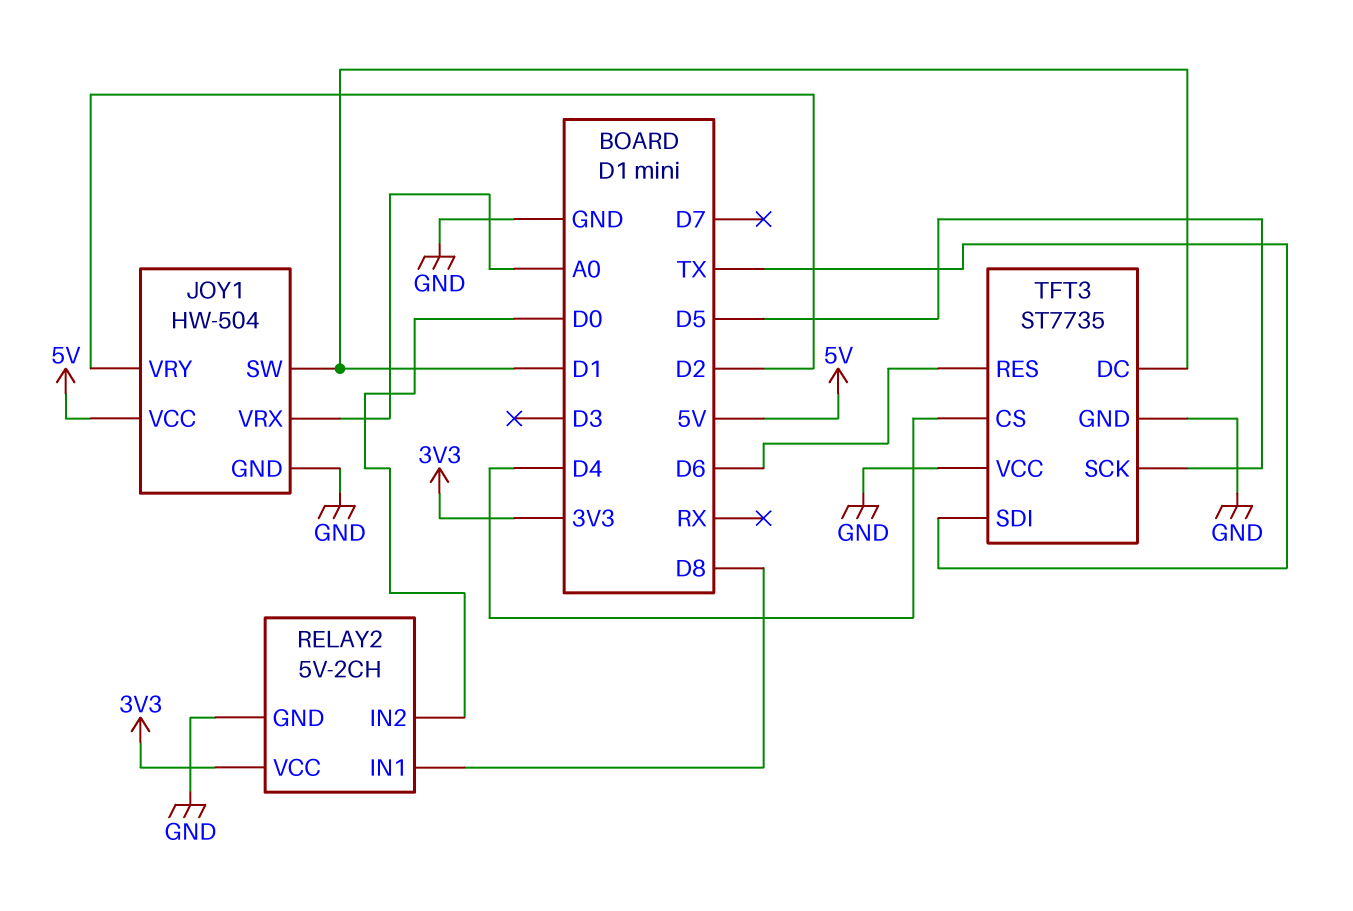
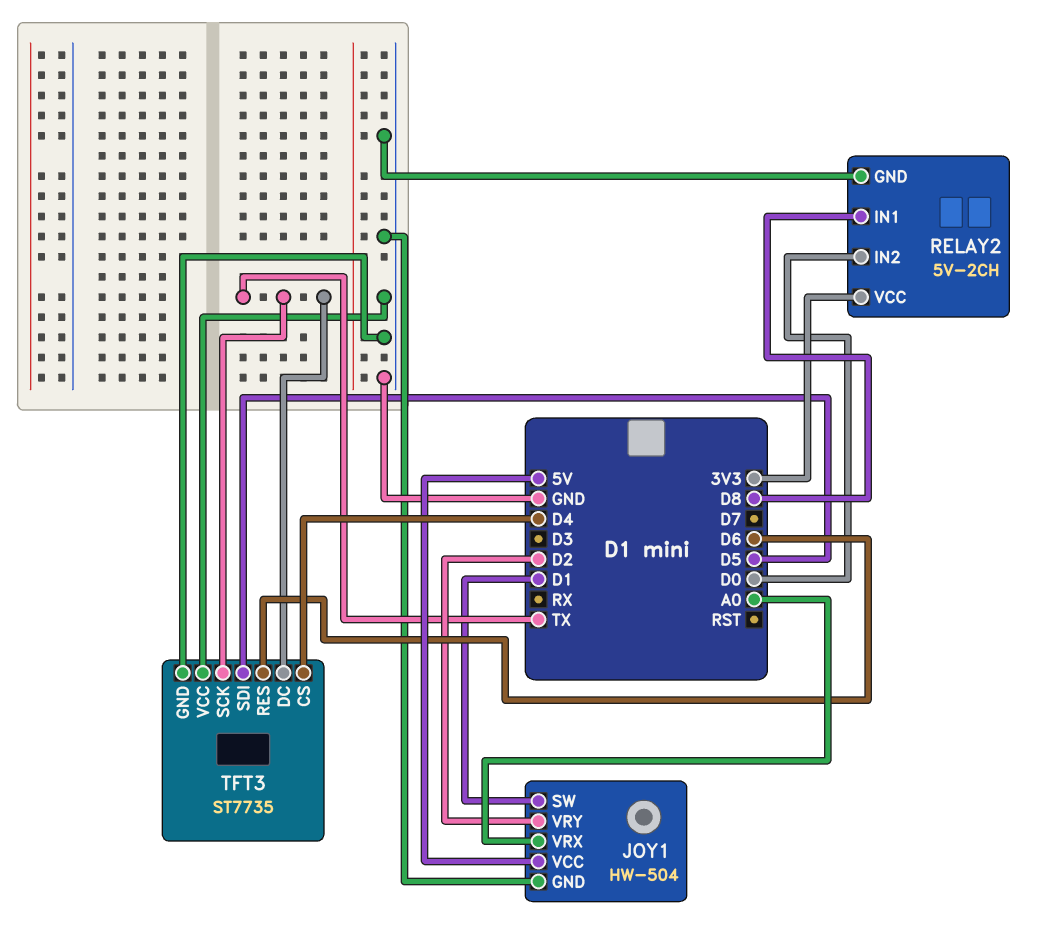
TFT3 pin DC: D1 -> TX
TFT3 pin SCK: D5 -> TX
TFT3 pin SDI: TX -> D5

